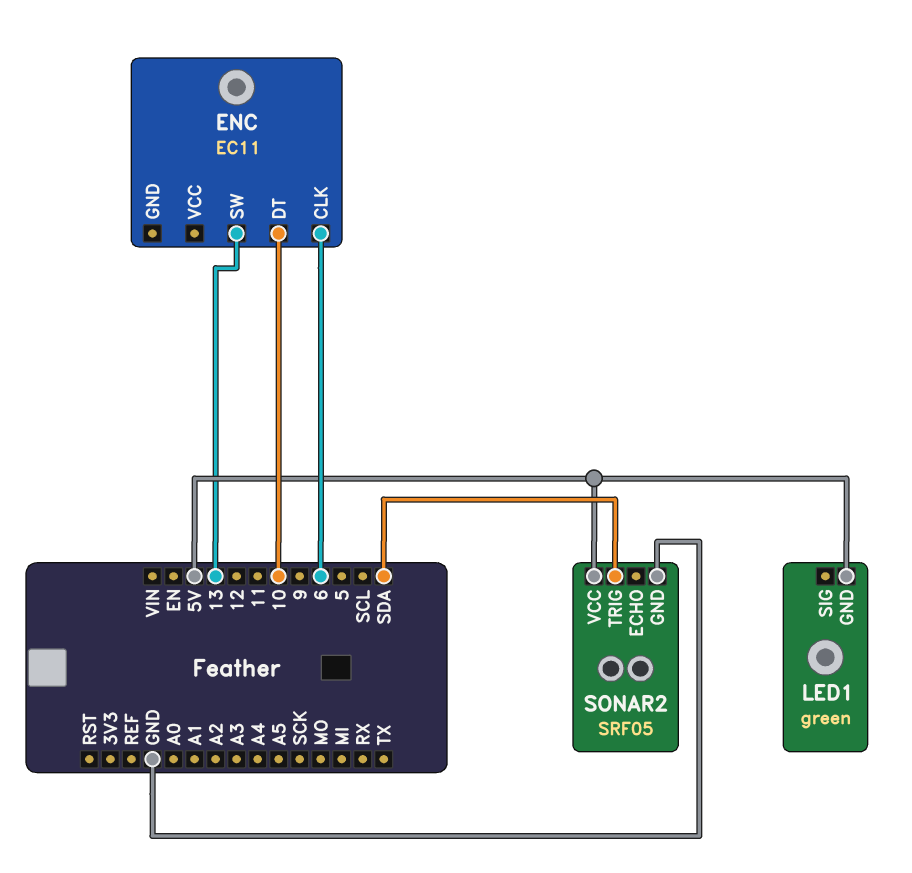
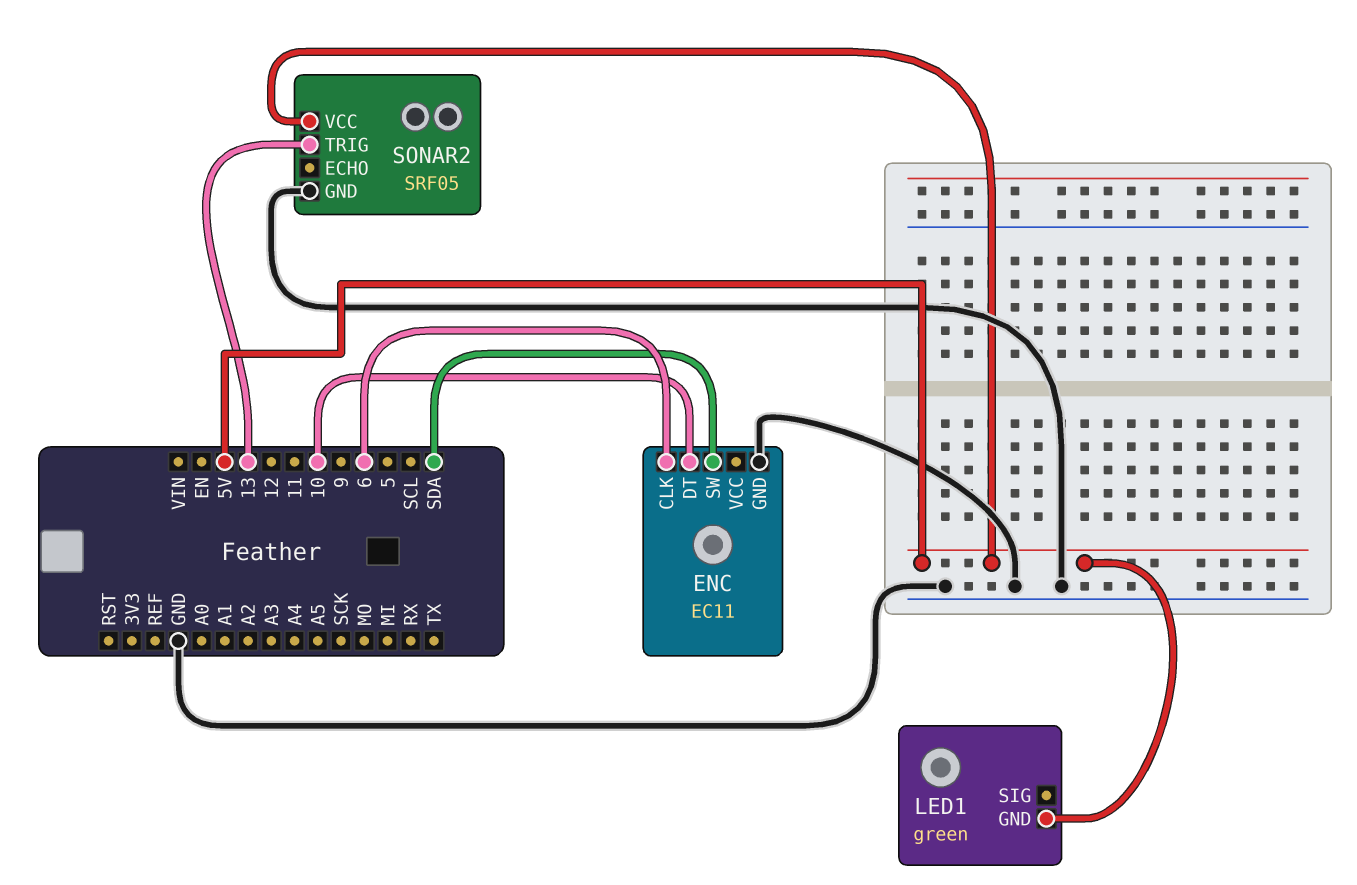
ENC pin GND: none -> GND
ENC pin SW: 13 -> SDA
SONAR2 pin TRIG: SDA -> 13

